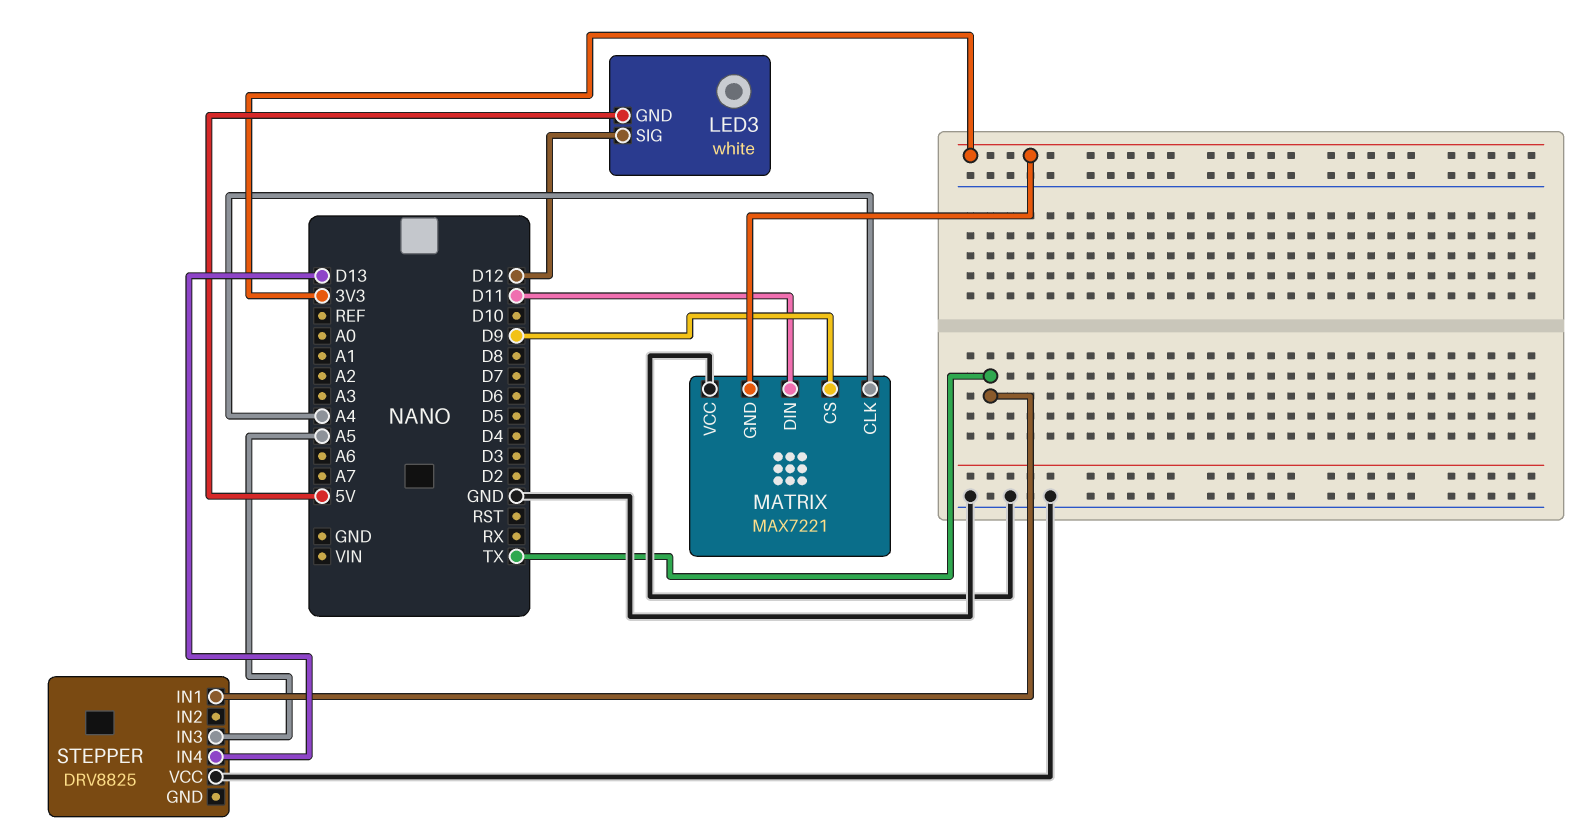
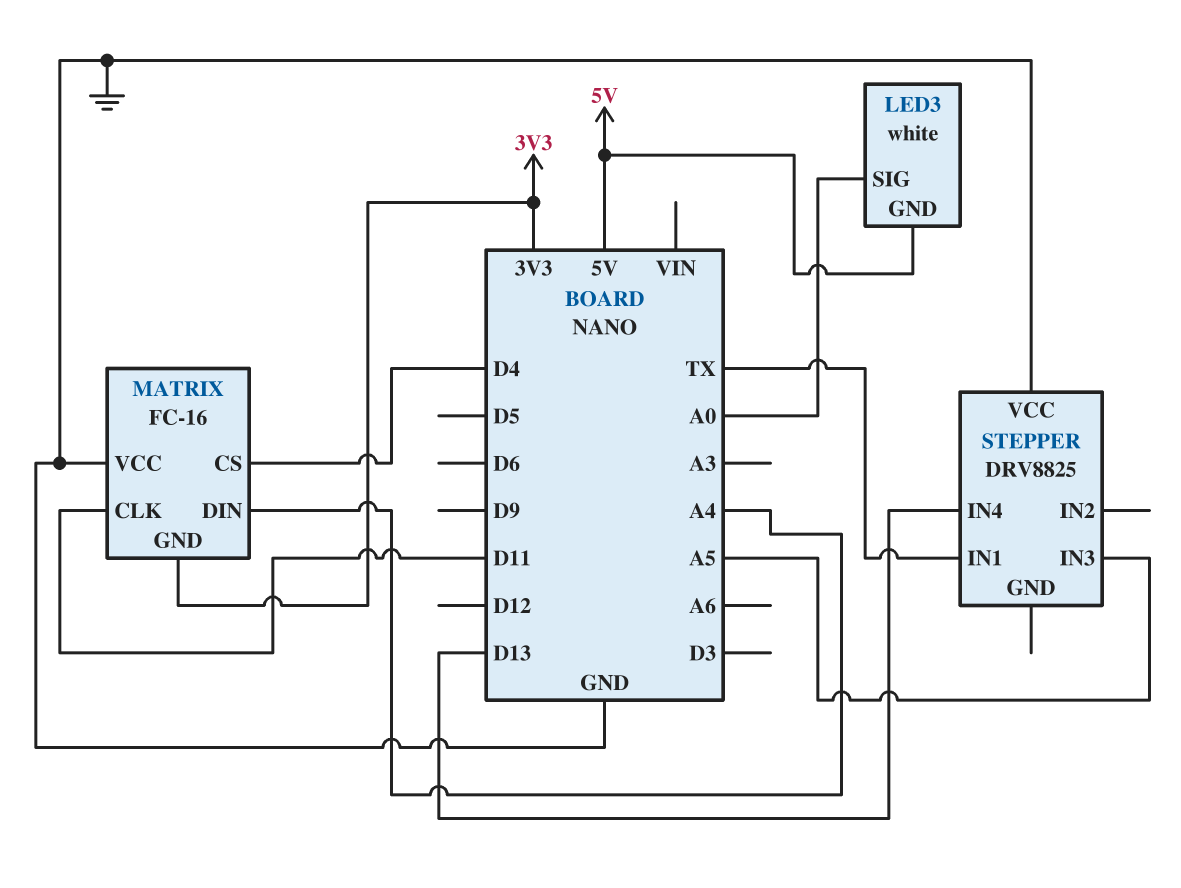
LED3 pin SIG: D12 -> A0
MATRIX: MAX7221 -> FC-16
MATRIX pin CLK: A4 -> D11
MATRIX pin CS: D9 -> D4
MATRIX pin DIN: D11 -> A4

